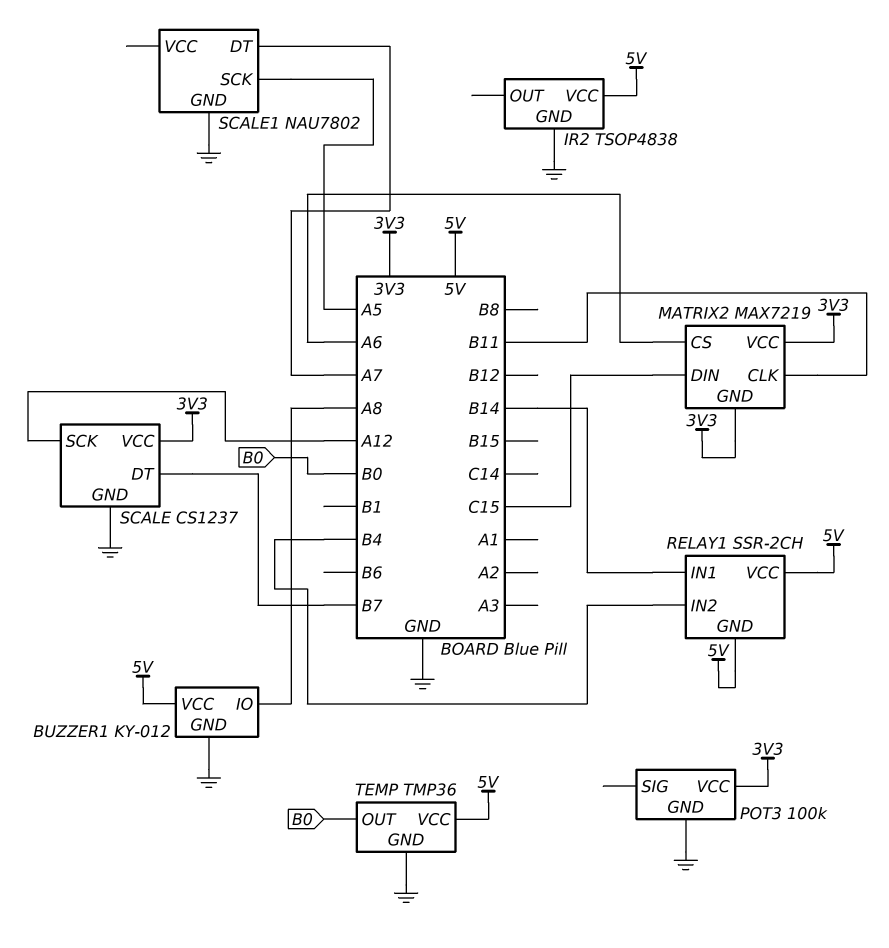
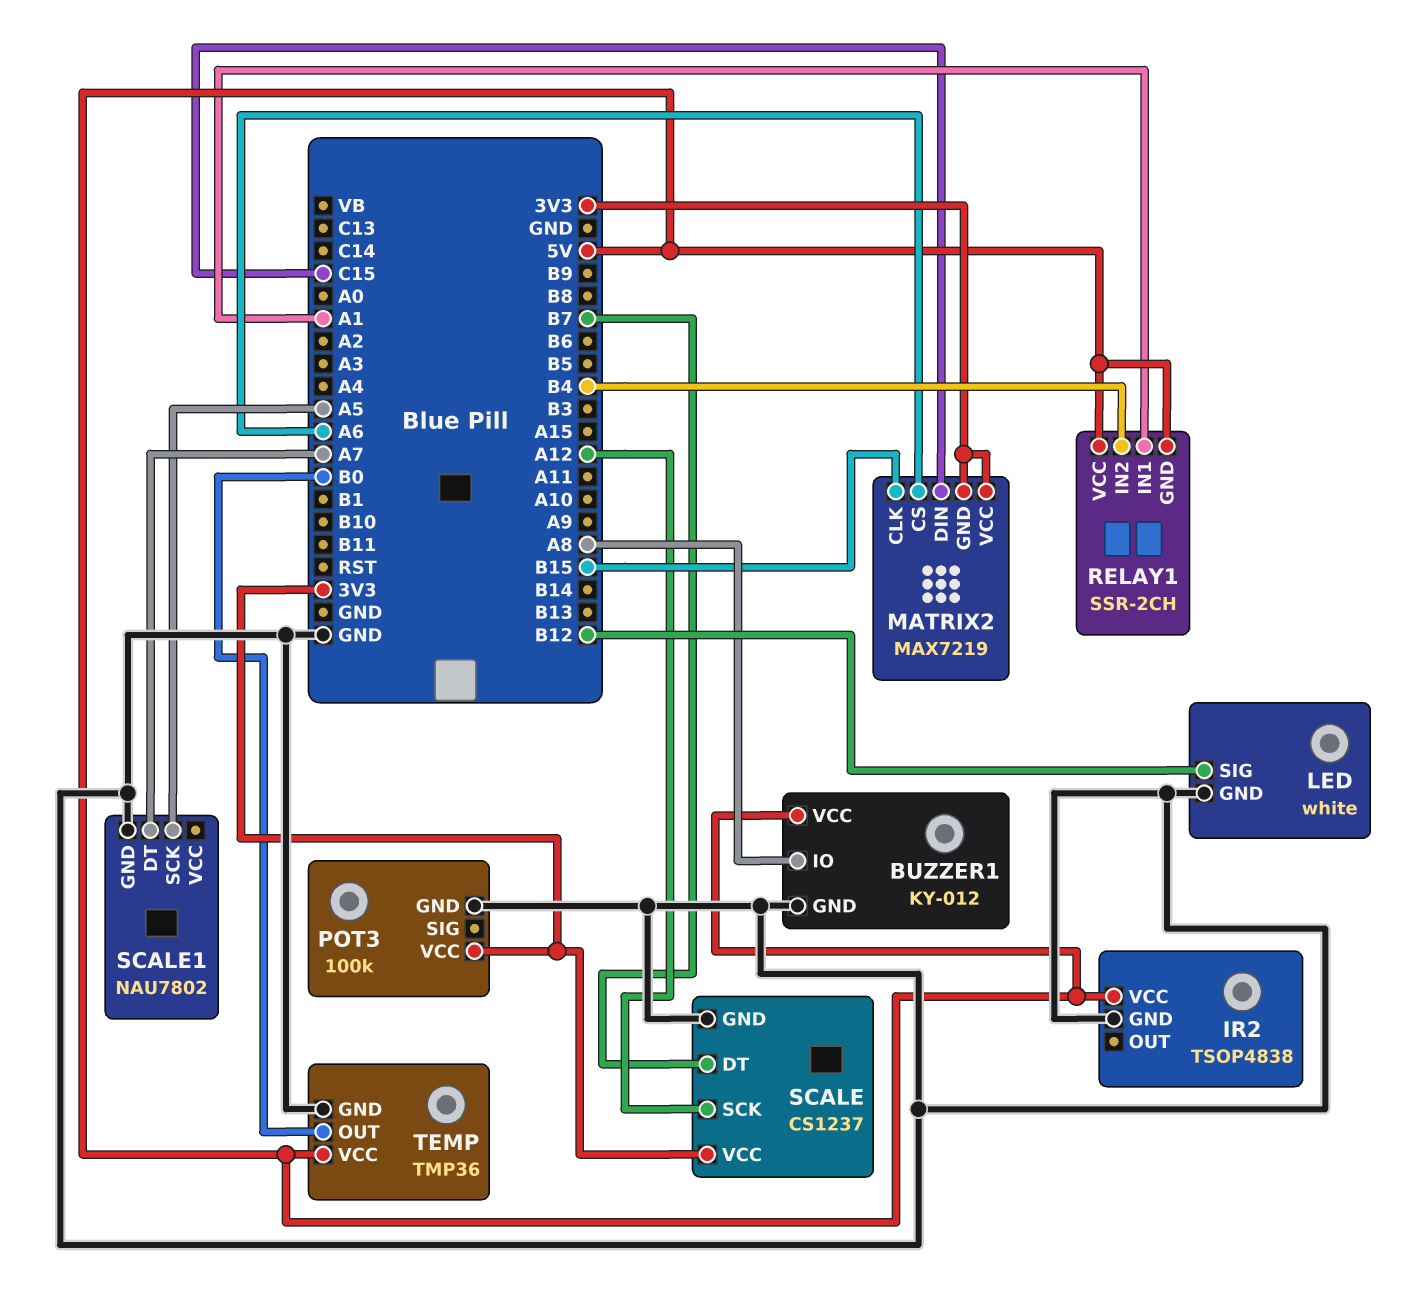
LED: none -> white
LED pin GND: none -> GND
LED pin SIG: none -> B12
MATRIX2 pin CLK: B11 -> B15
RELAY1 pin IN1: B14 -> A1

